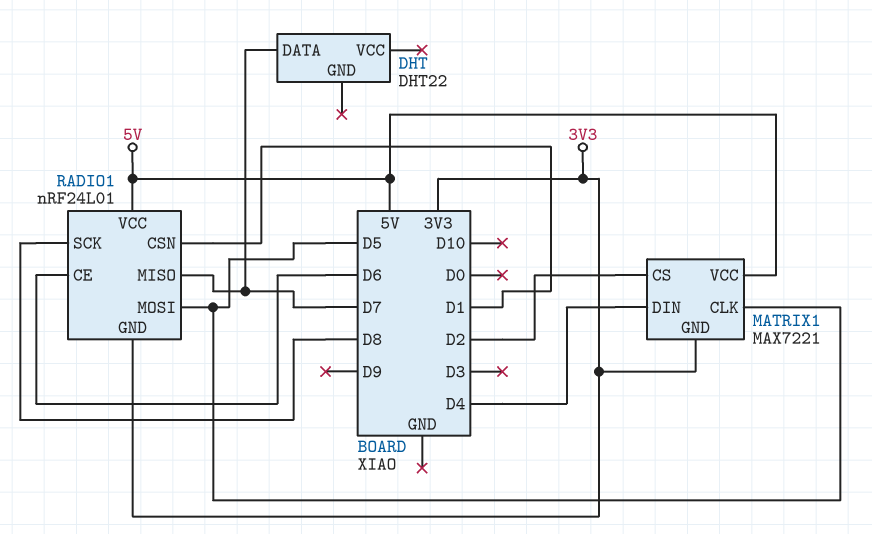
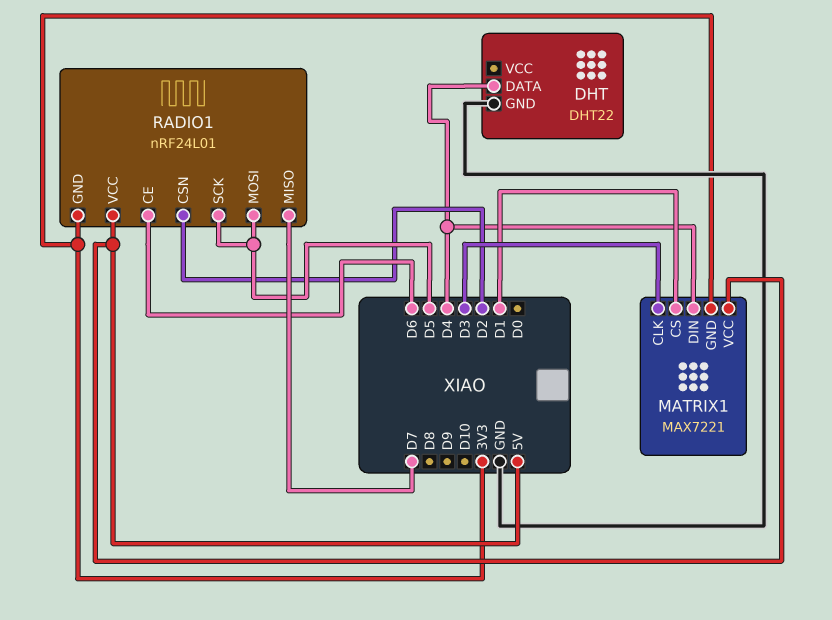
DHT pin DATA: D7 -> D4
DHT pin GND: none -> GND
MATRIX1 pin CLK: D5 -> D3
MATRIX1 pin CS: D2 -> D1
RADIO1 pin CSN: D1 -> D2
RADIO1 pin SCK: D8 -> D5

